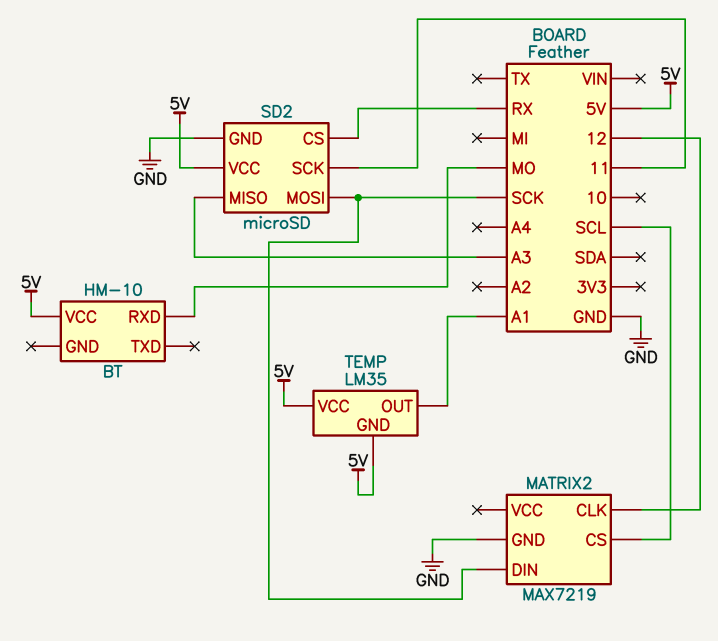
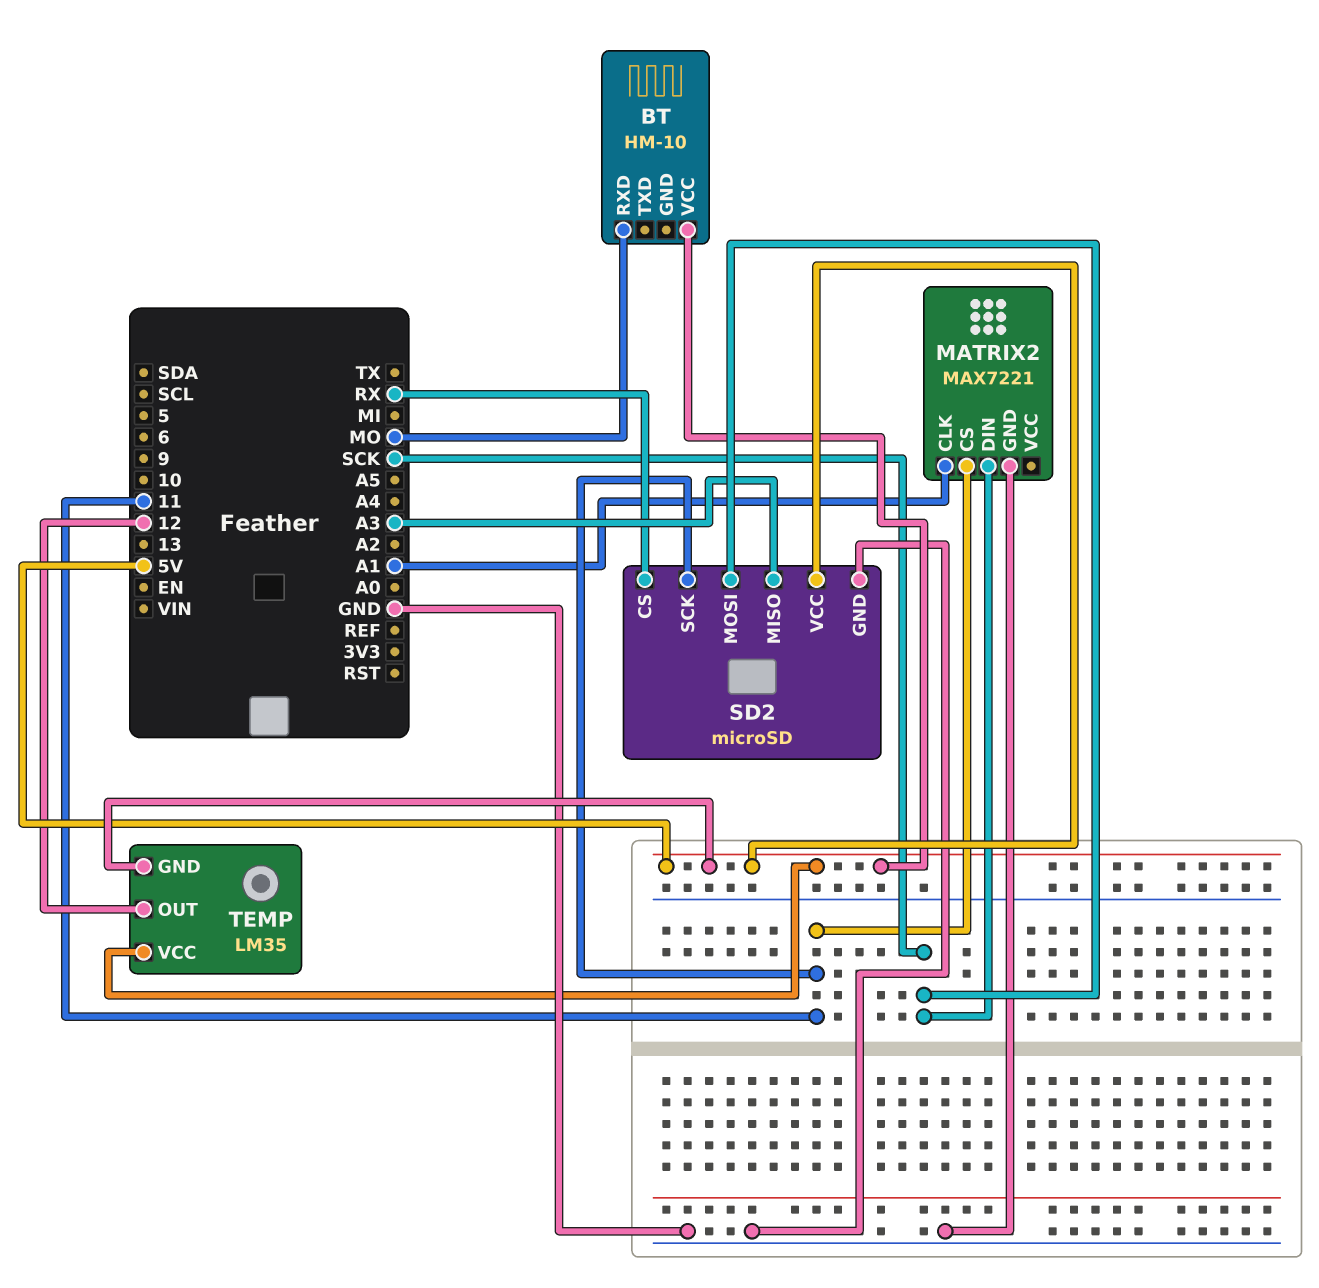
MATRIX2: MAX7219 -> MAX7221
MATRIX2 pin CLK: 12 -> A1
MATRIX2 pin CS: SCL -> 11
TEMP pin OUT: A1 -> 12

